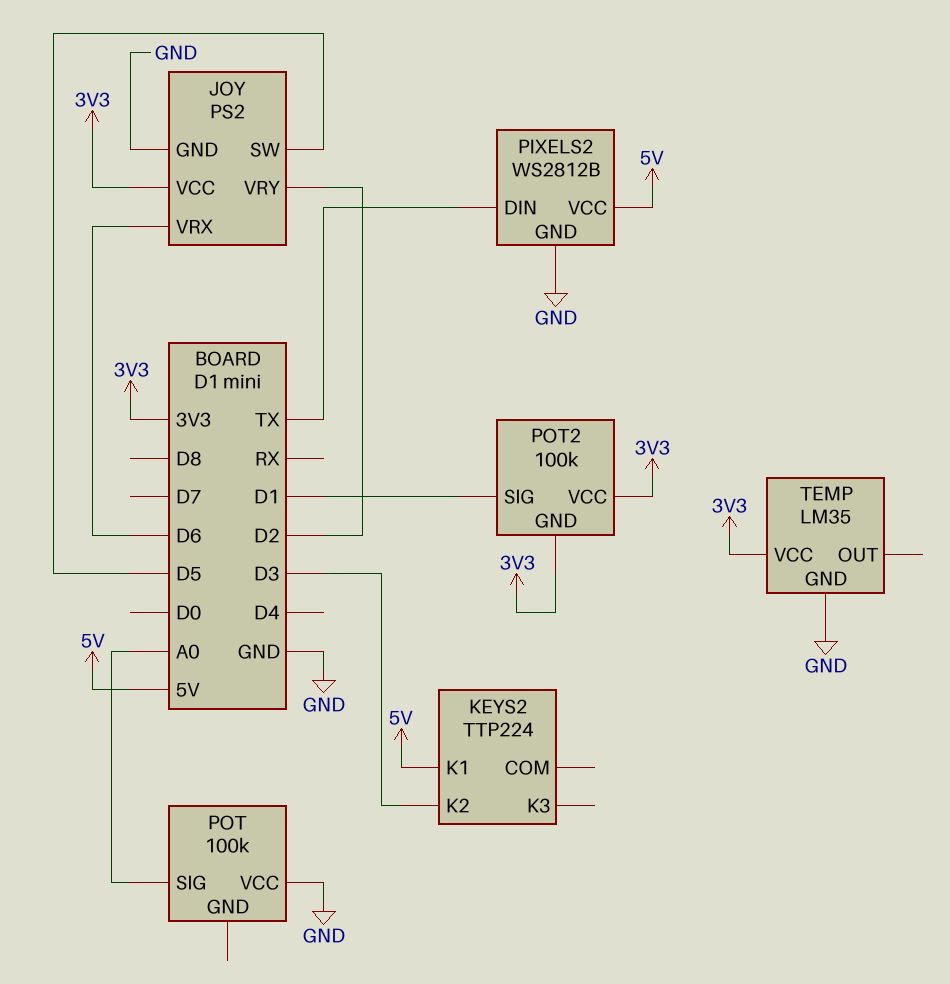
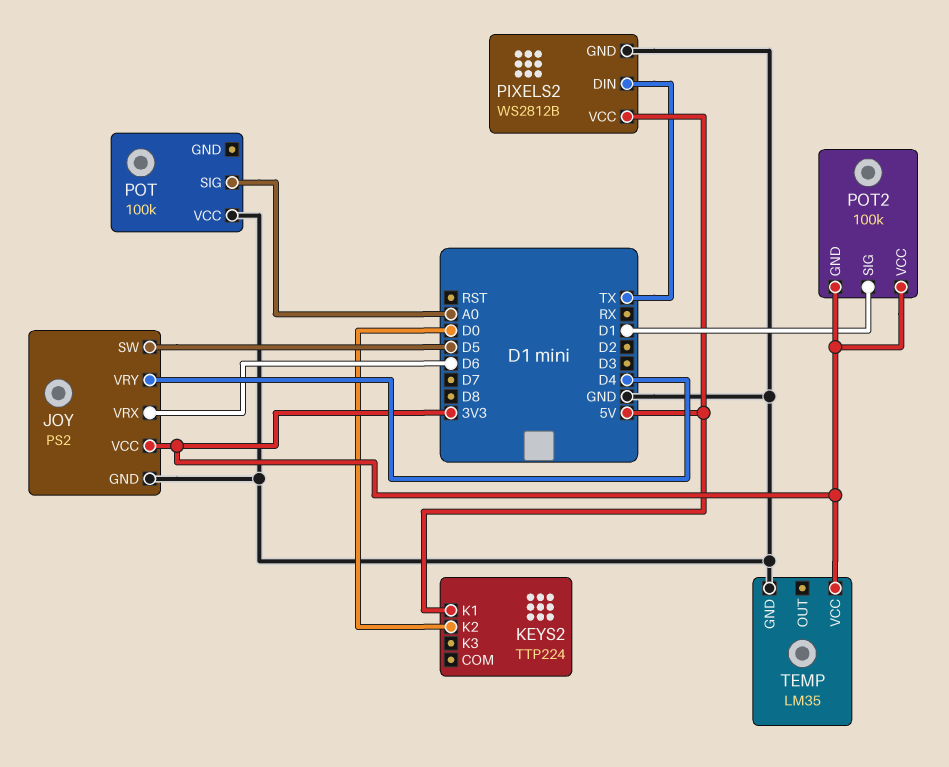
JOY pin VRY: D2 -> D4
KEYS2 pin K2: D3 -> D0

